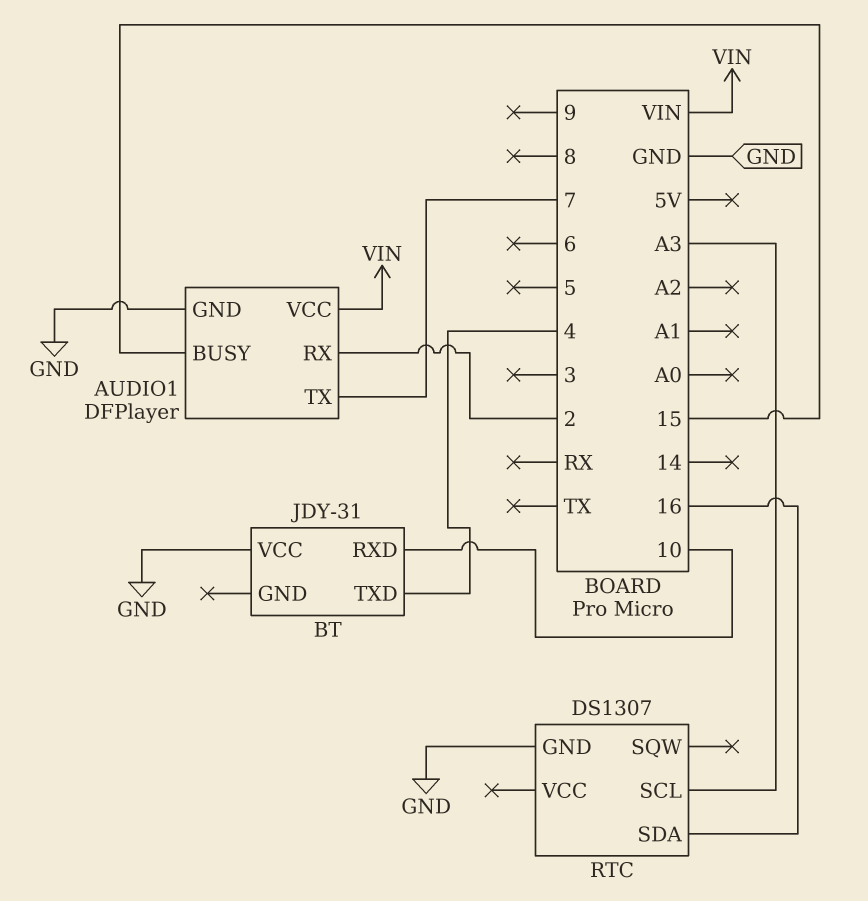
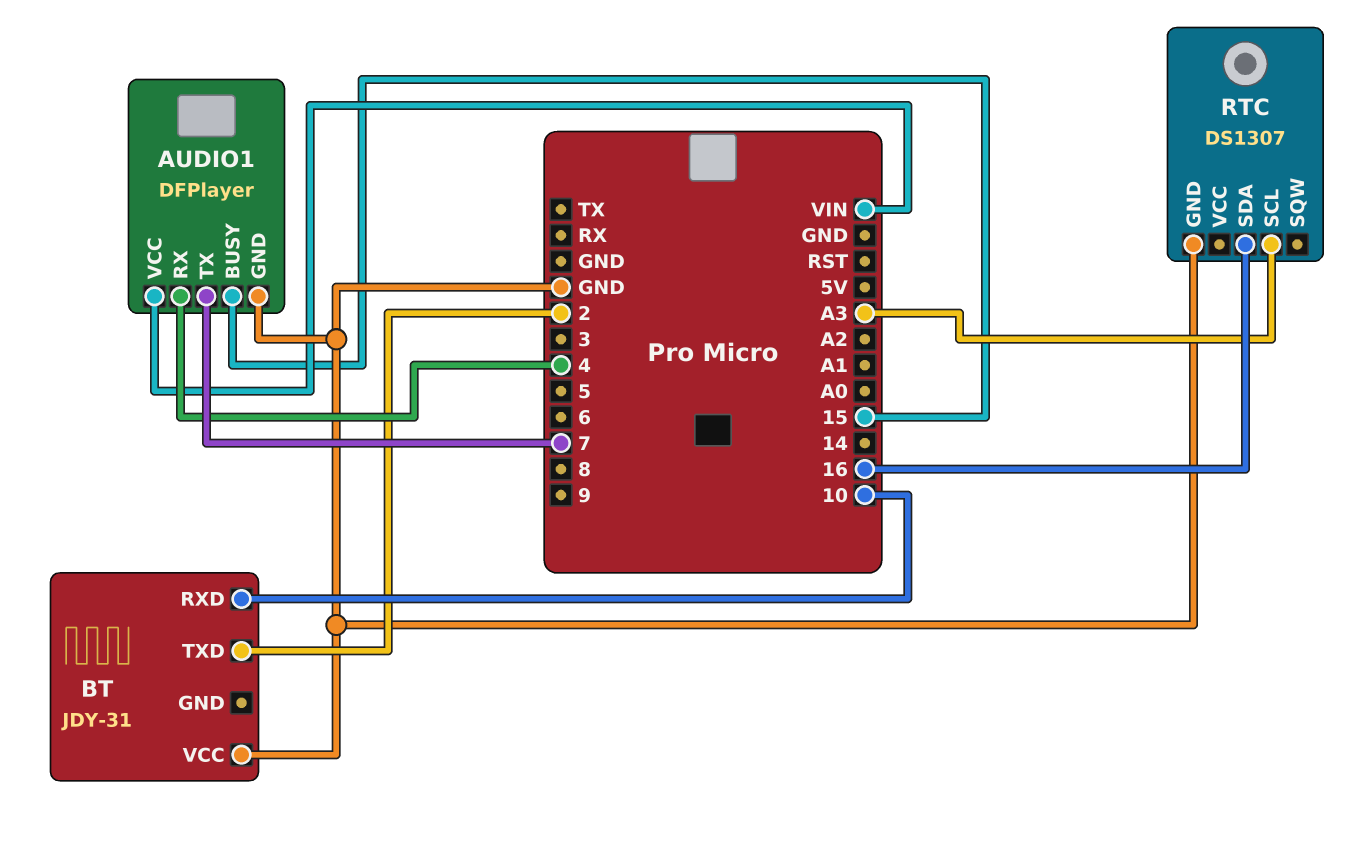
AUDIO1 pin RX: 2 -> 4
BT pin TXD: 4 -> 2

